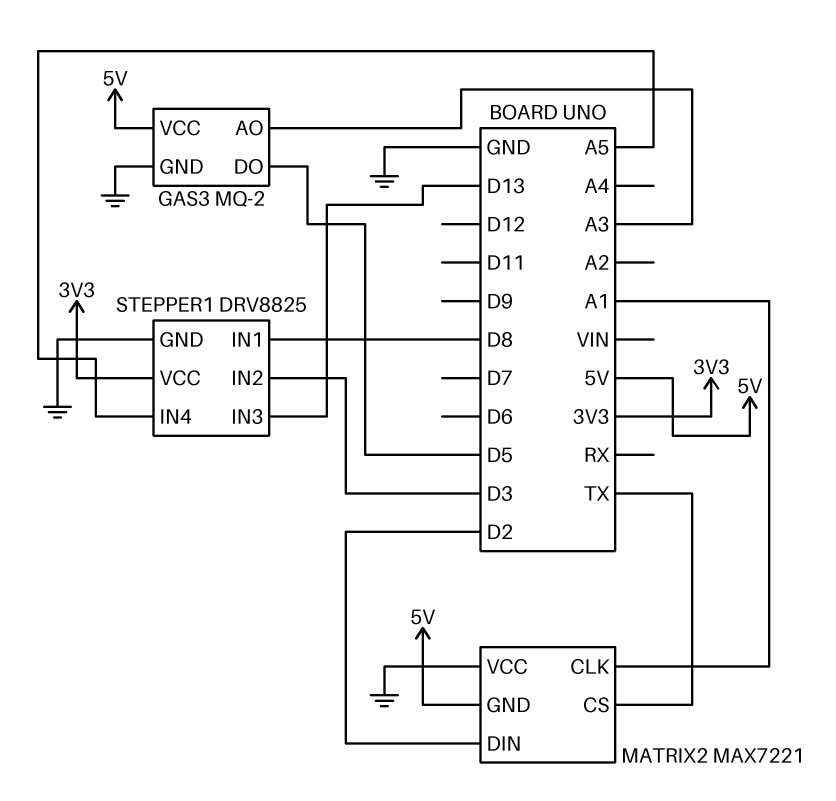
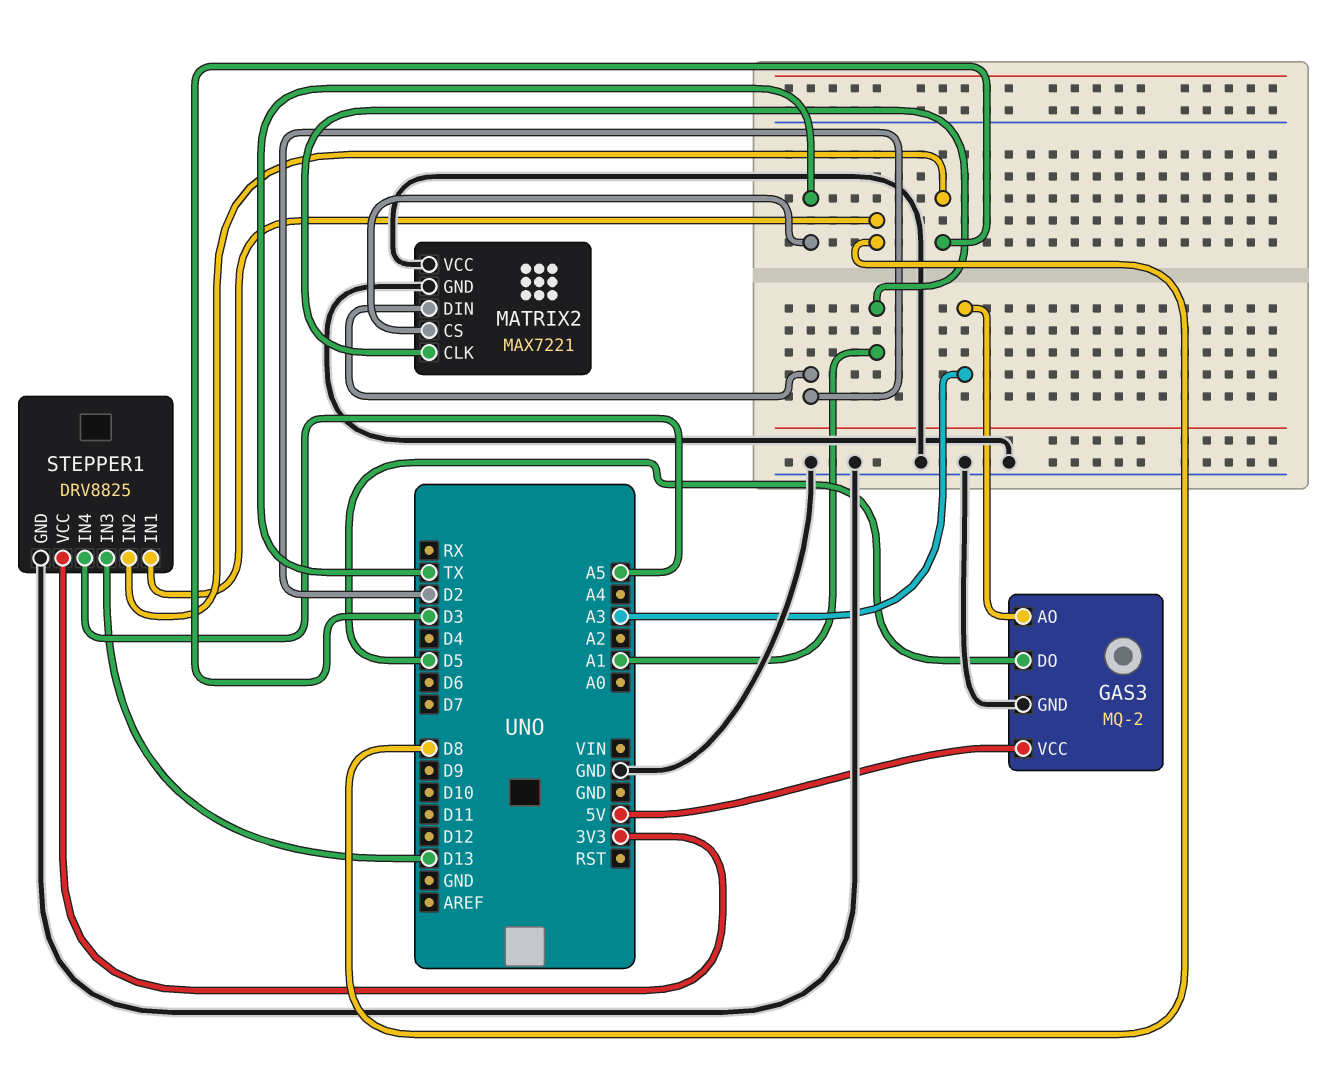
MATRIX2 pin GND: 5V -> GND

